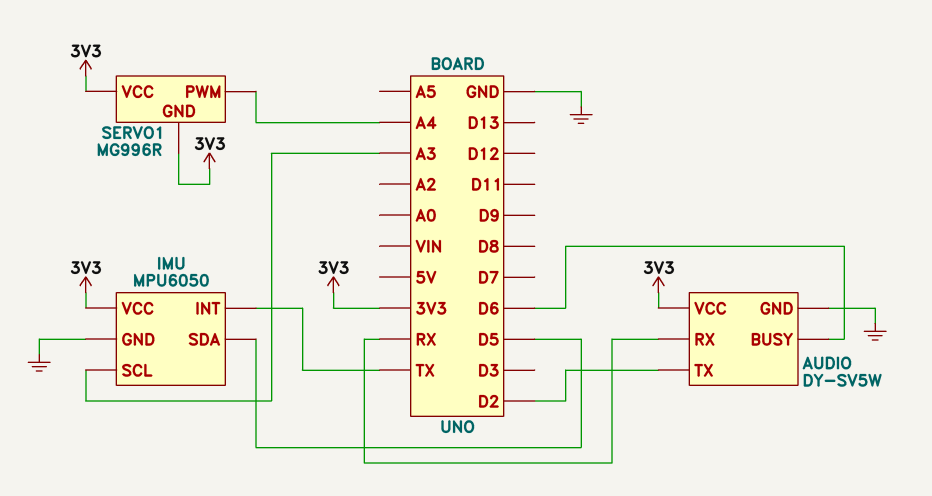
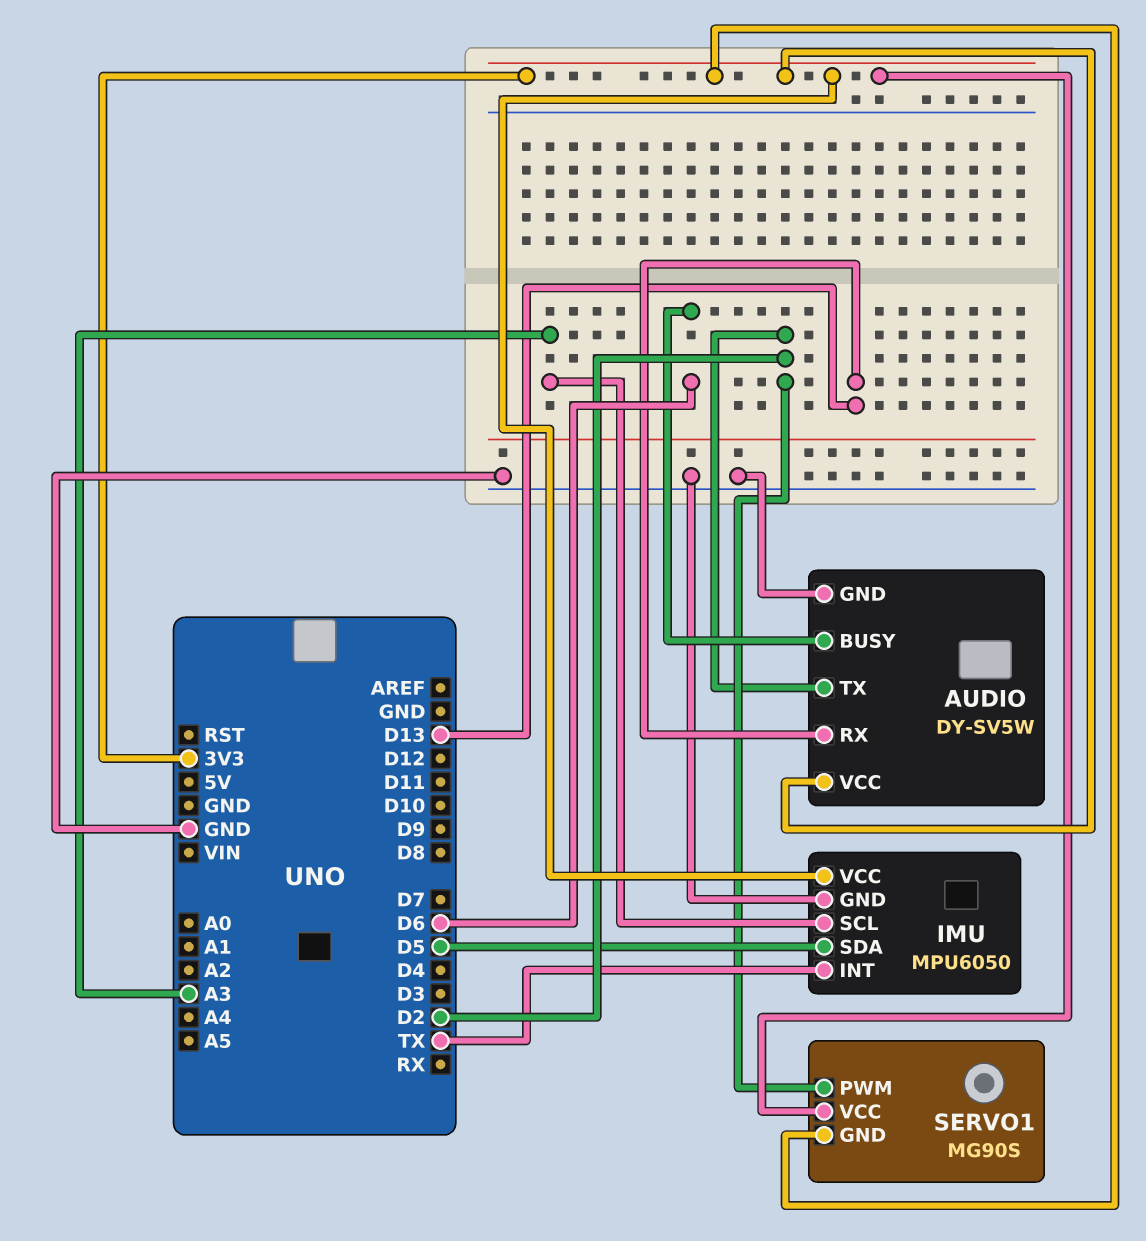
AUDIO pin RX: RX -> D13
SERVO1: MG996R -> MG90S
SERVO1 pin PWM: A4 -> D2

